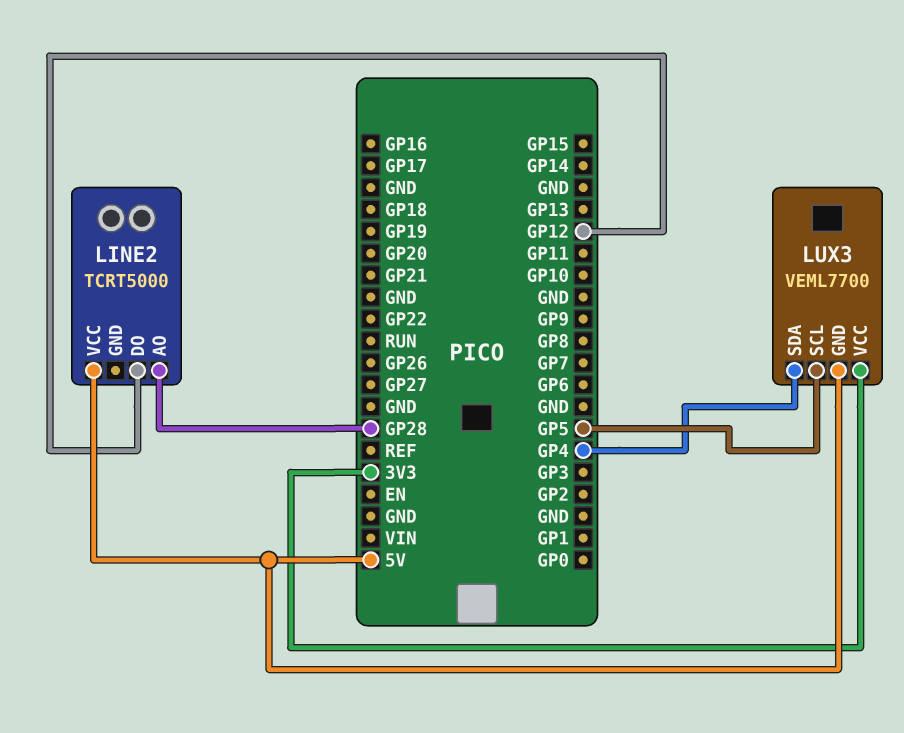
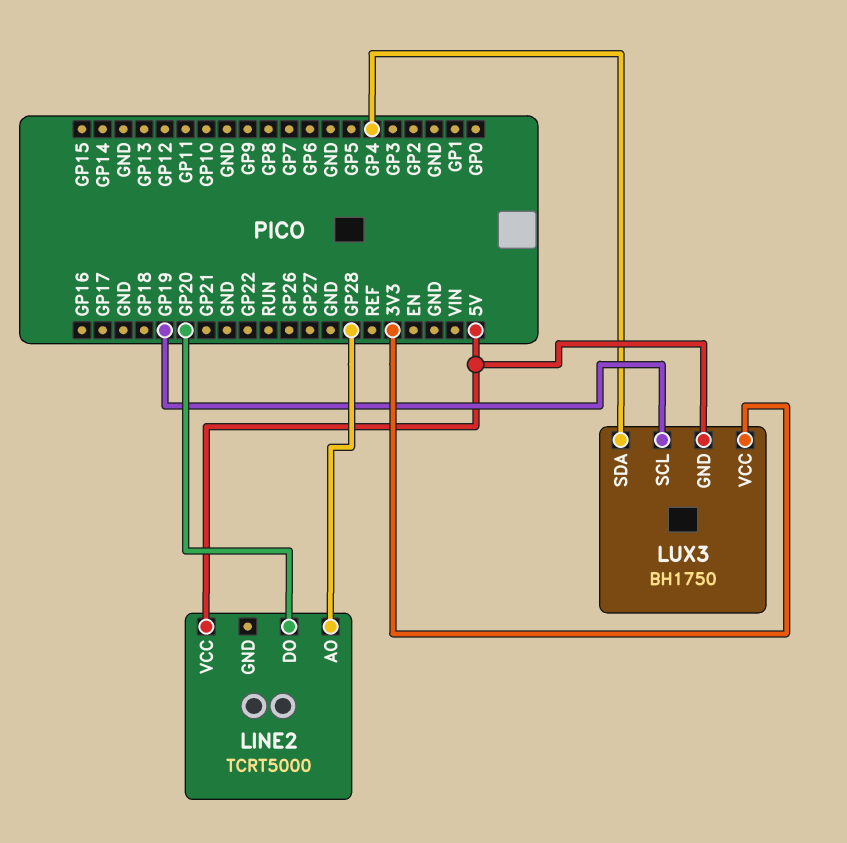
LINE2 pin DO: GP12 -> GP20
LUX3: VEML7700 -> BH1750
LUX3 pin SCL: GP5 -> GP19

